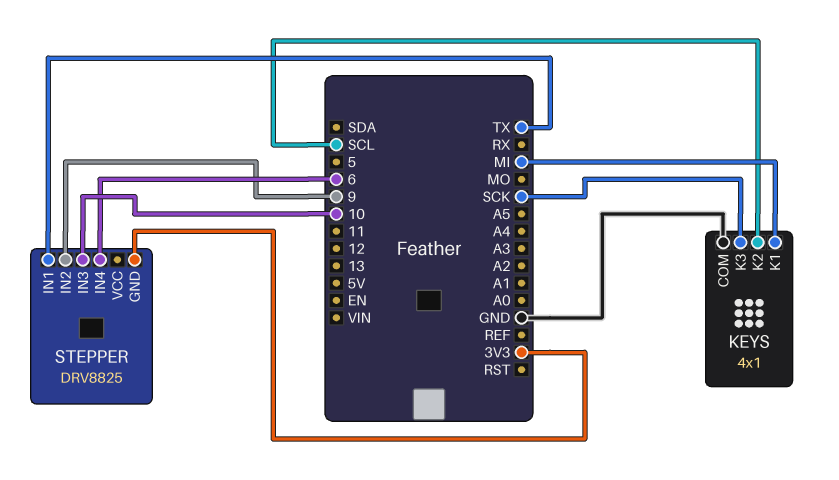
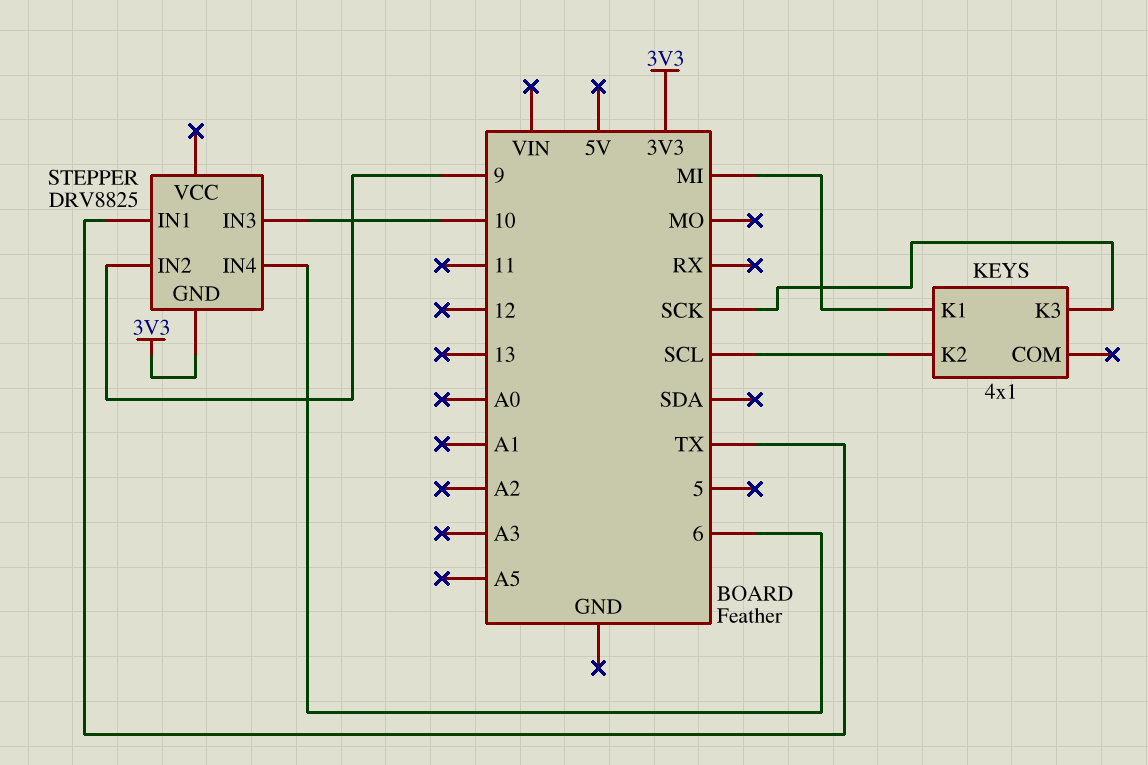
KEYS pin COM: GND -> none

